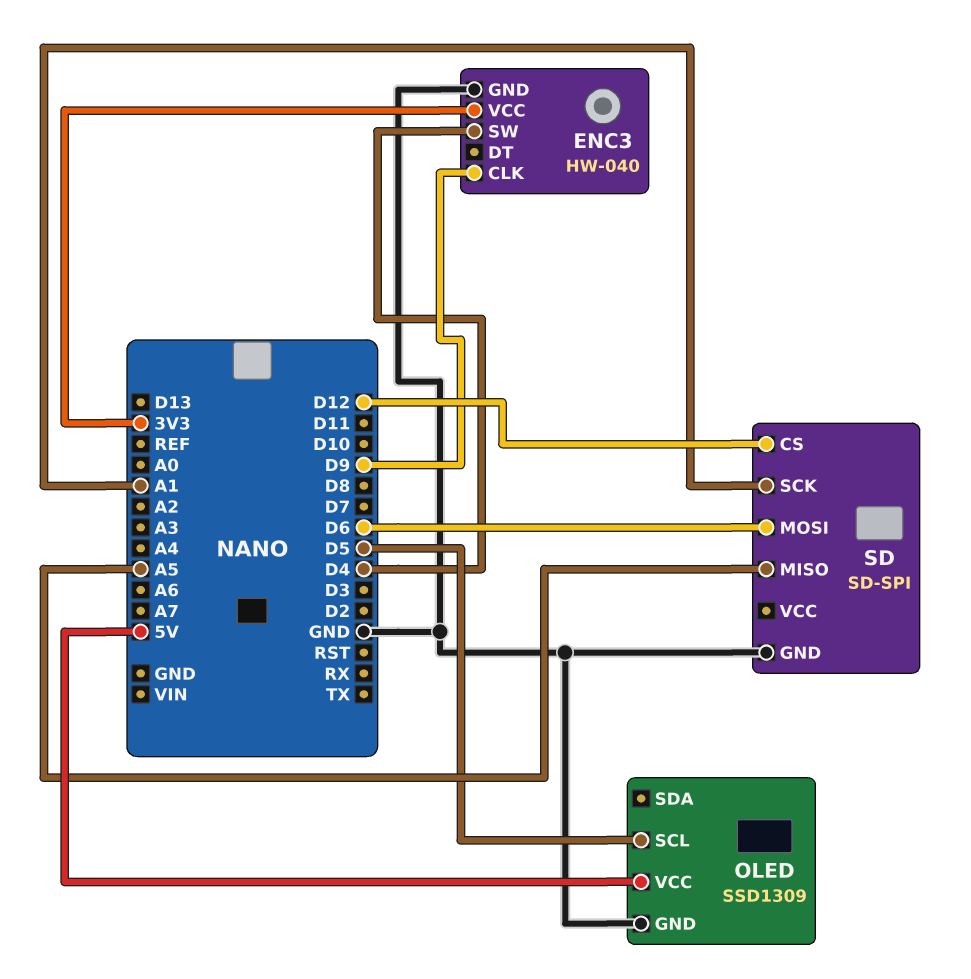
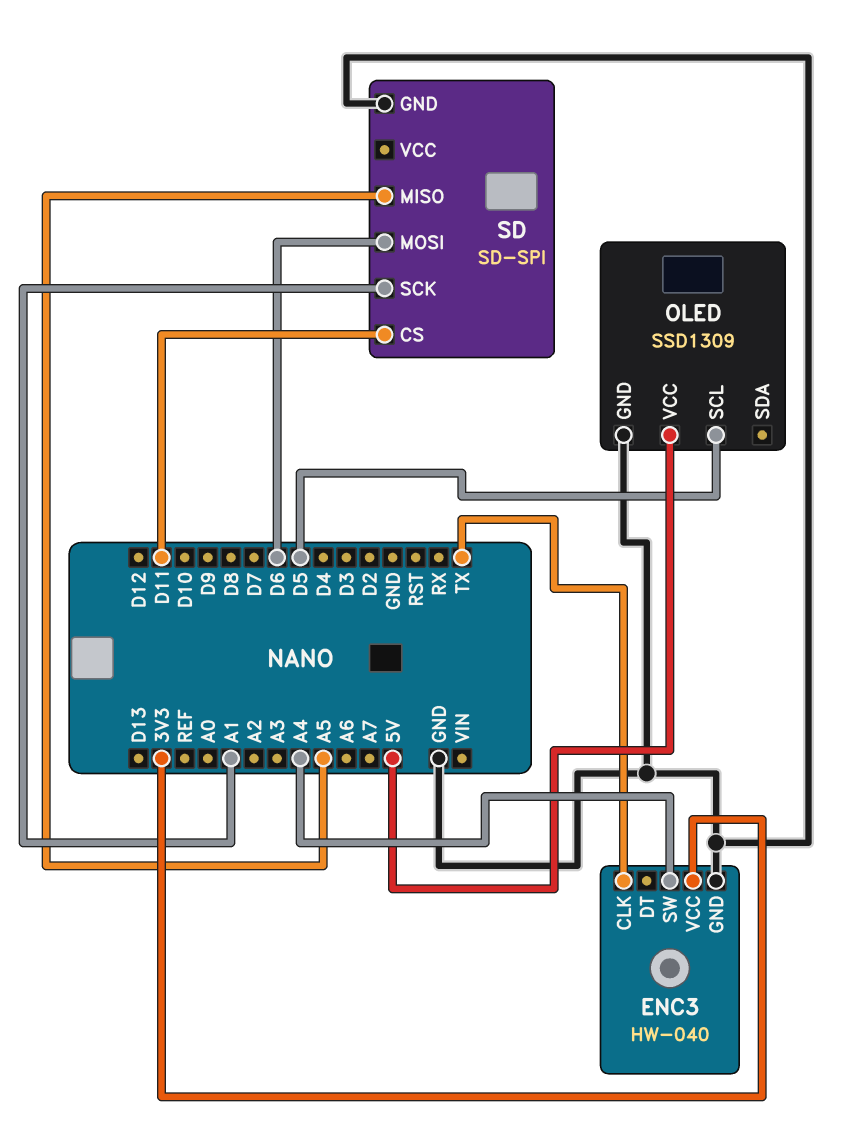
ENC3 pin CLK: D9 -> TX
ENC3 pin SW: D4 -> A4
SD pin CS: D12 -> D11

